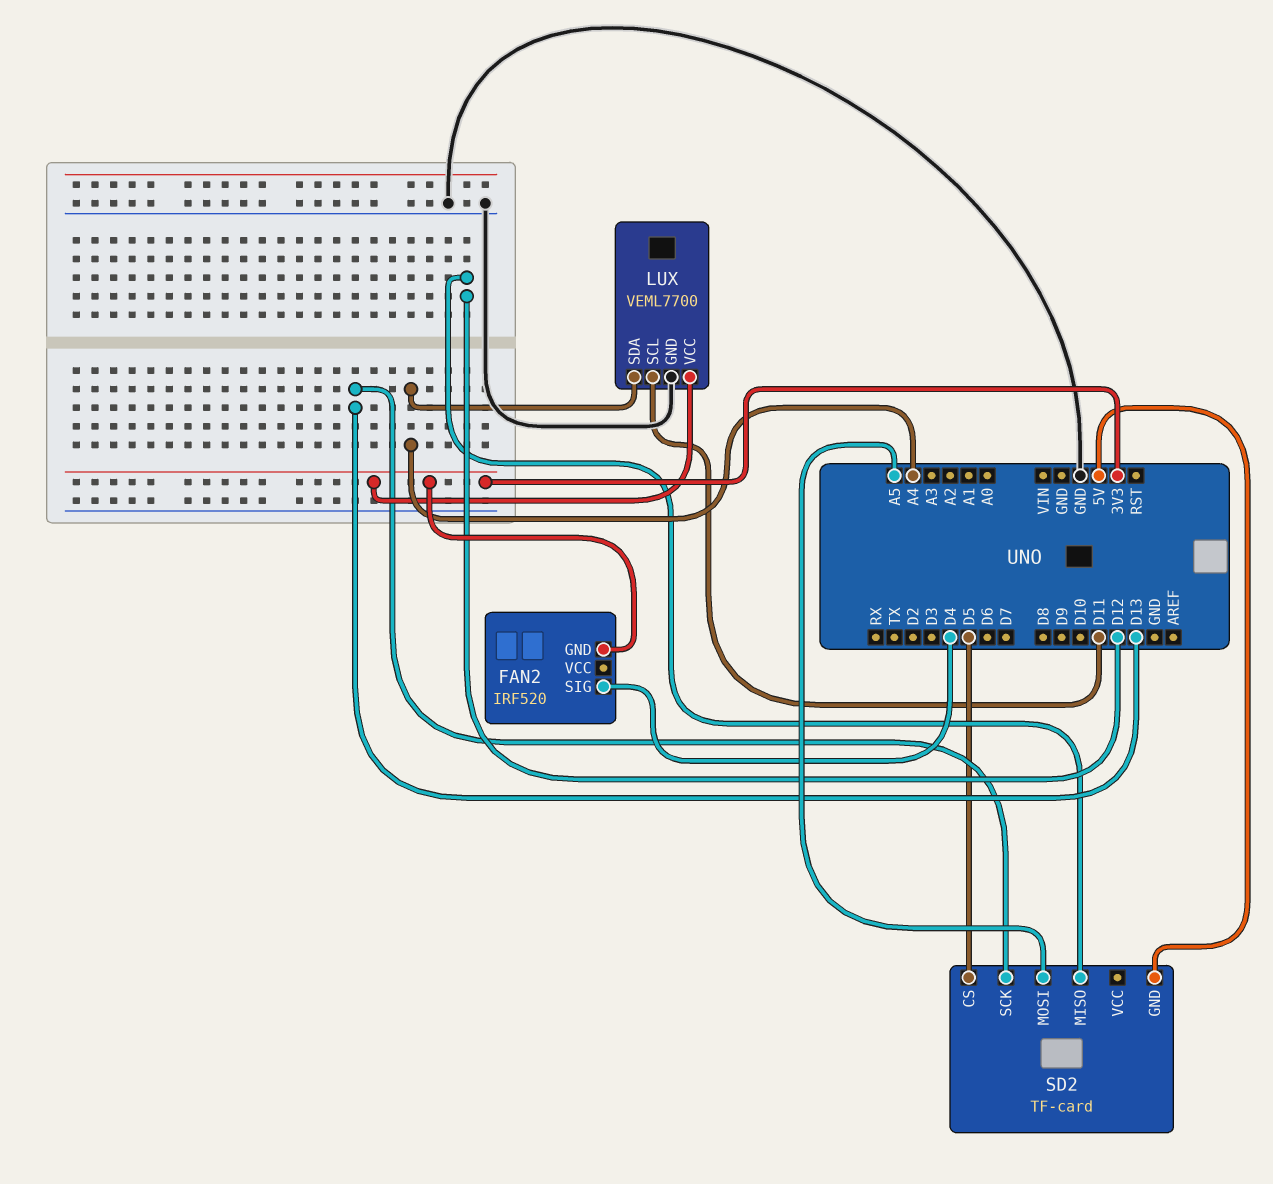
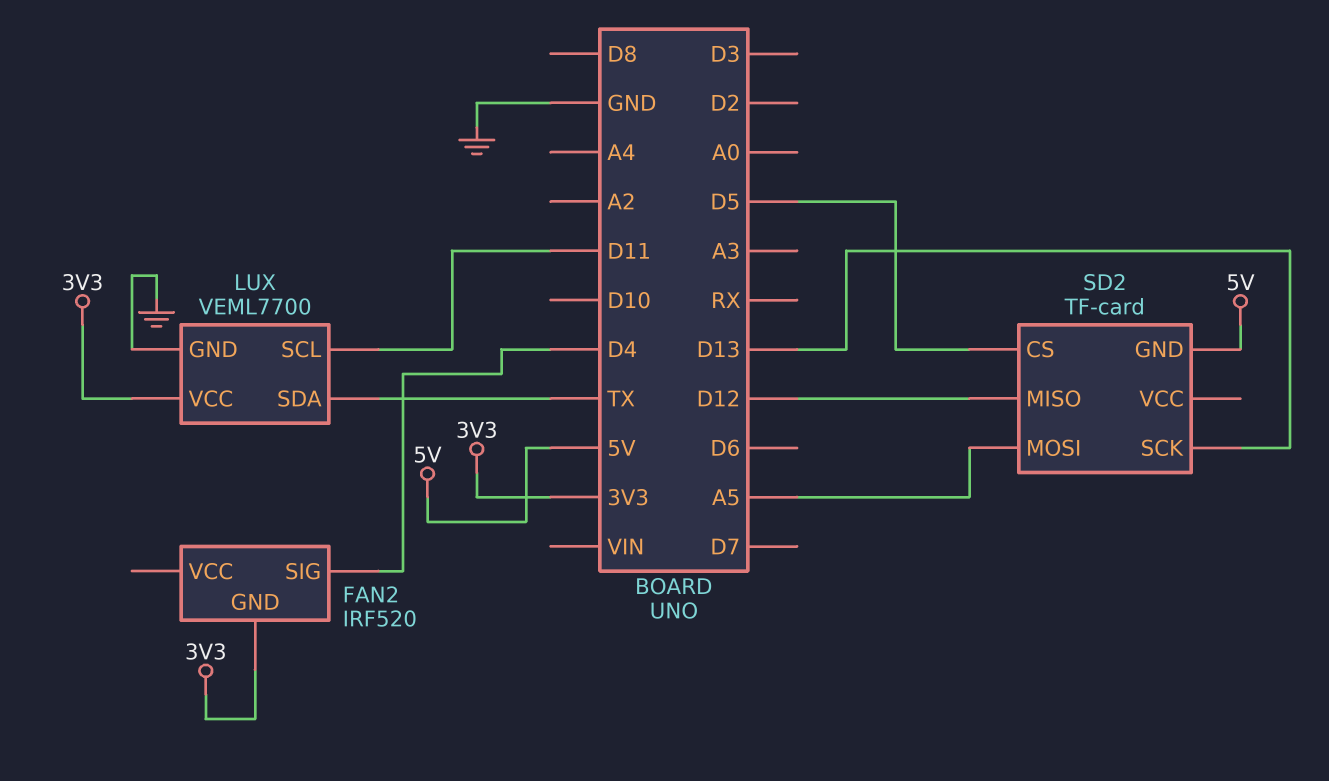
LUX pin SDA: A4 -> TX

